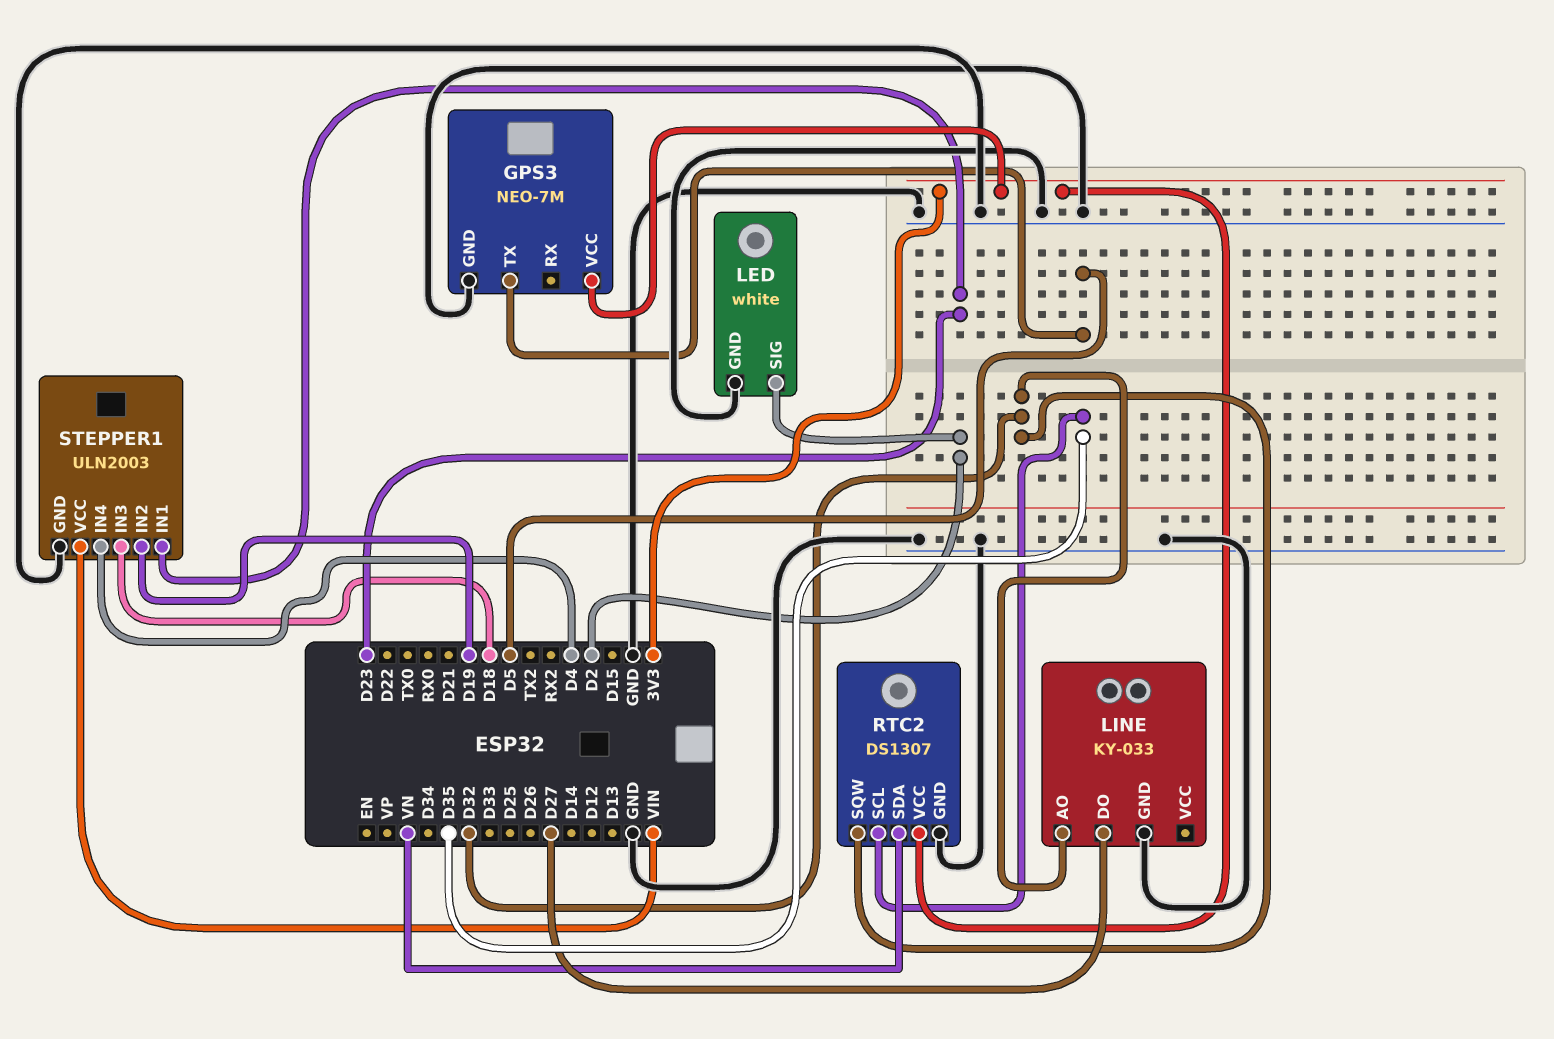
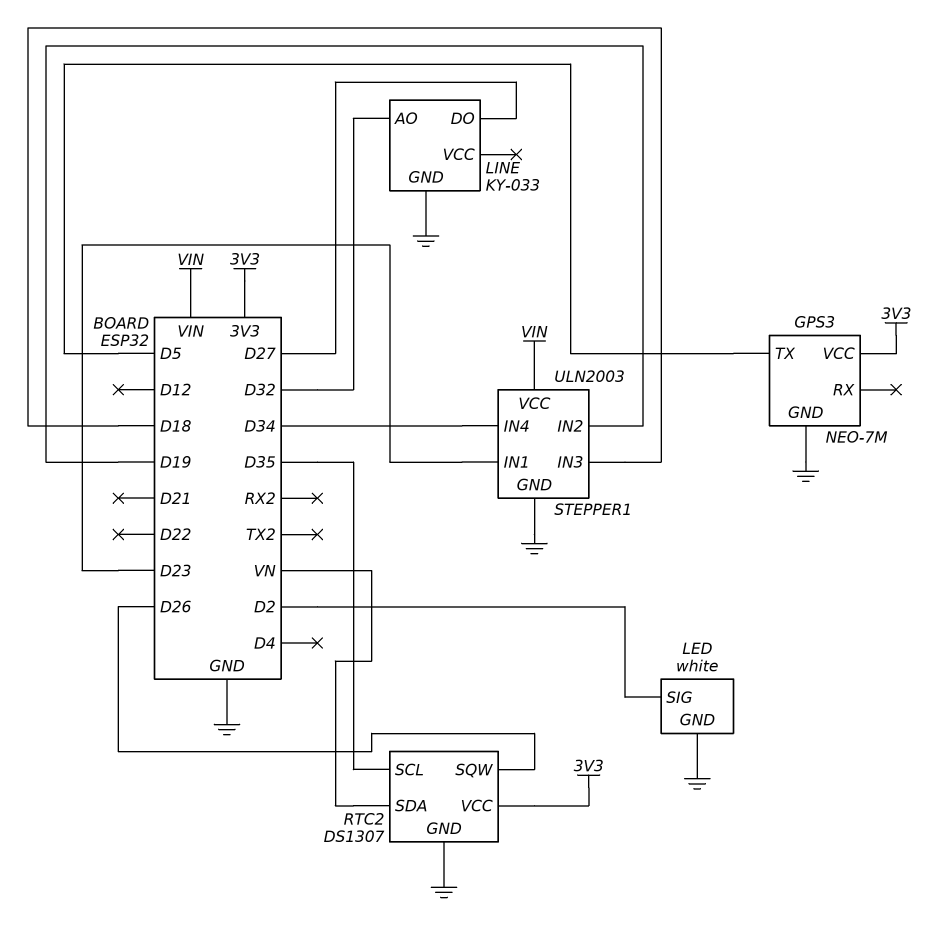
RTC2 pin SQW: D32 -> D26
STEPPER1 pin IN4: D4 -> D34

